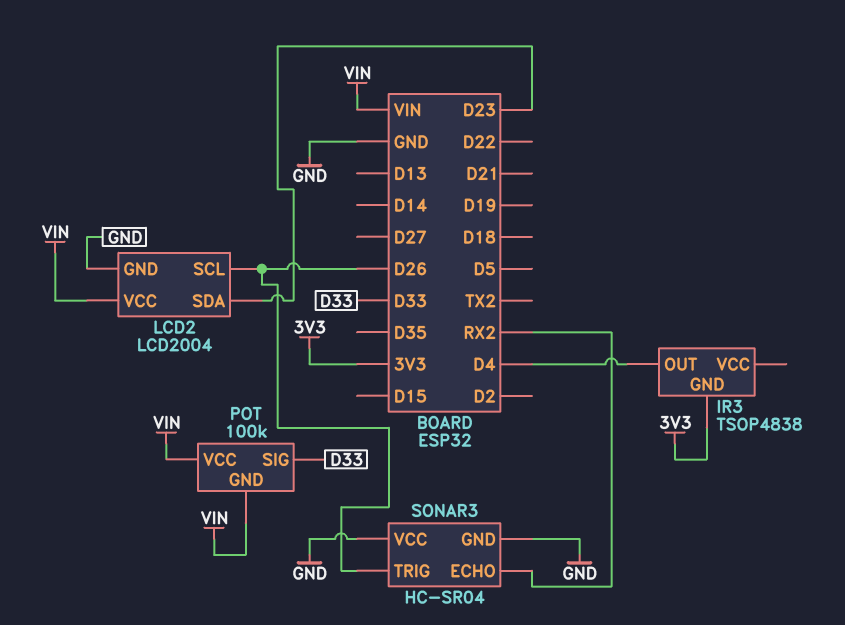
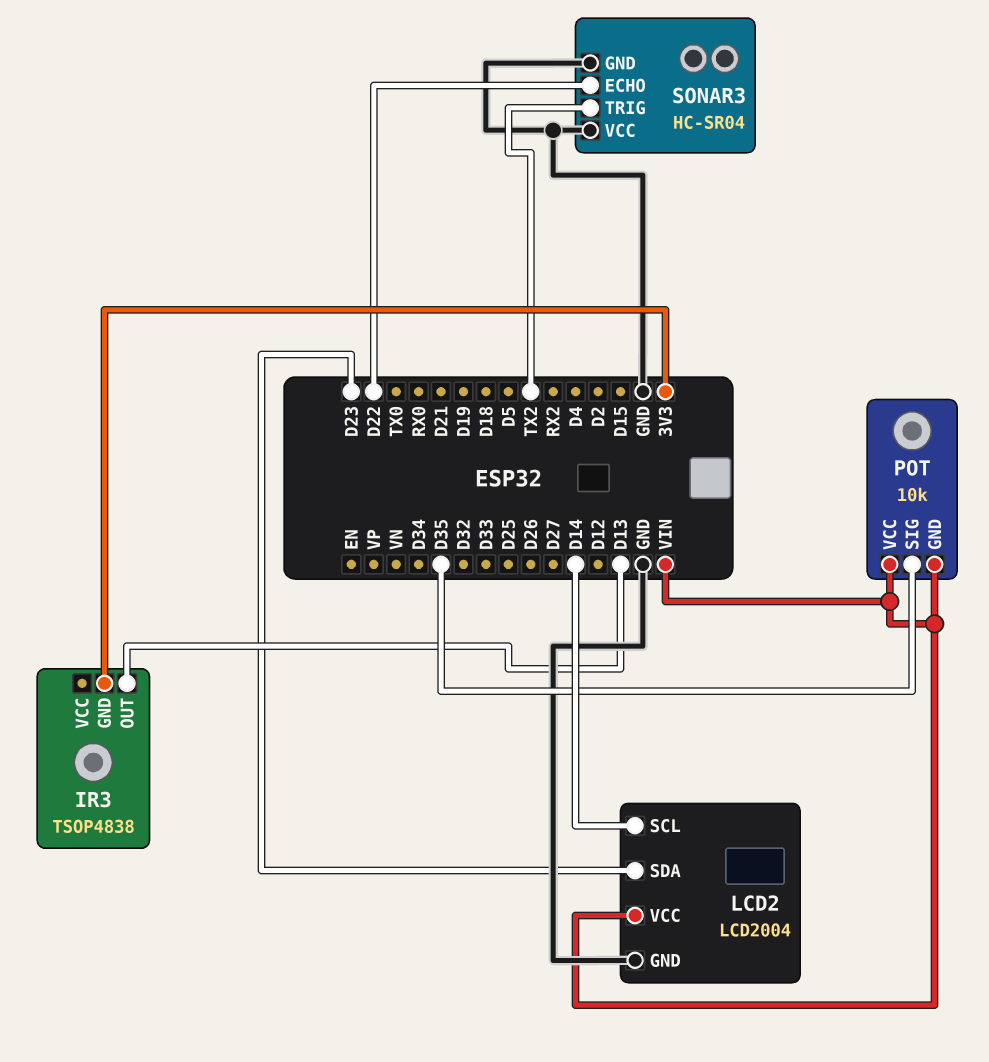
IR3 pin OUT: D4 -> D13
LCD2 pin SCL: D26 -> D14
POT: 100k -> 10k
POT pin SIG: D33 -> D35
SONAR3 pin ECHO: RX2 -> D22
SONAR3 pin TRIG: D26 -> TX2

